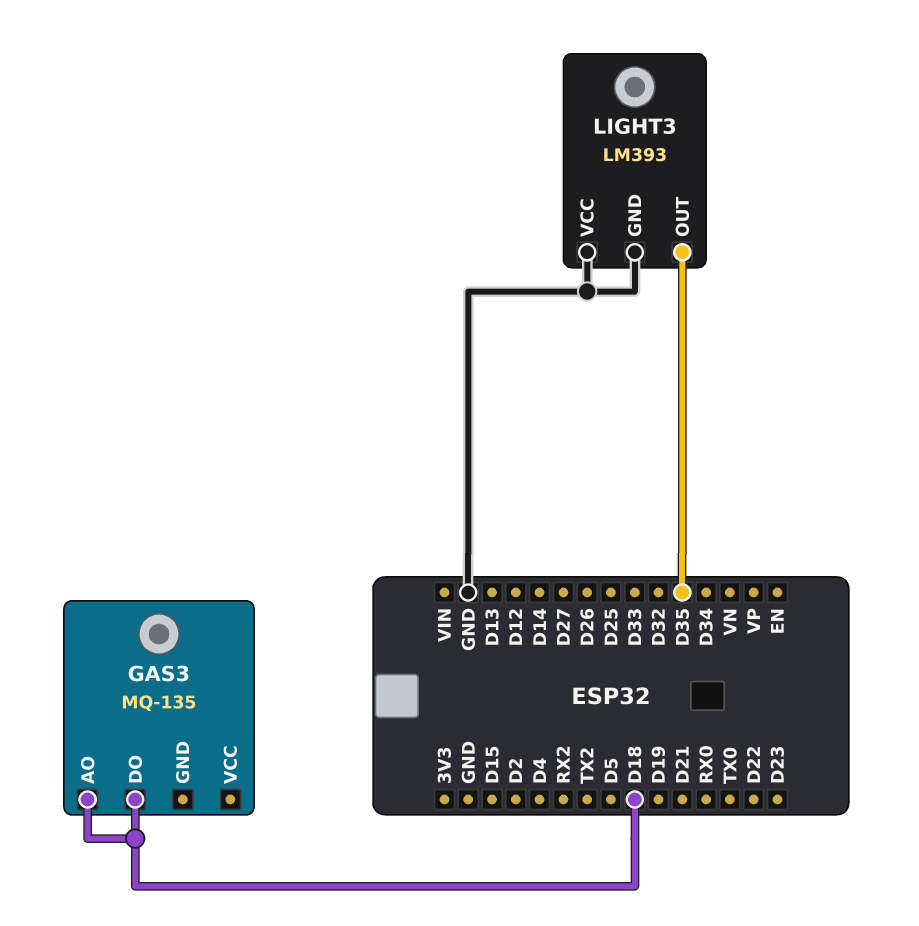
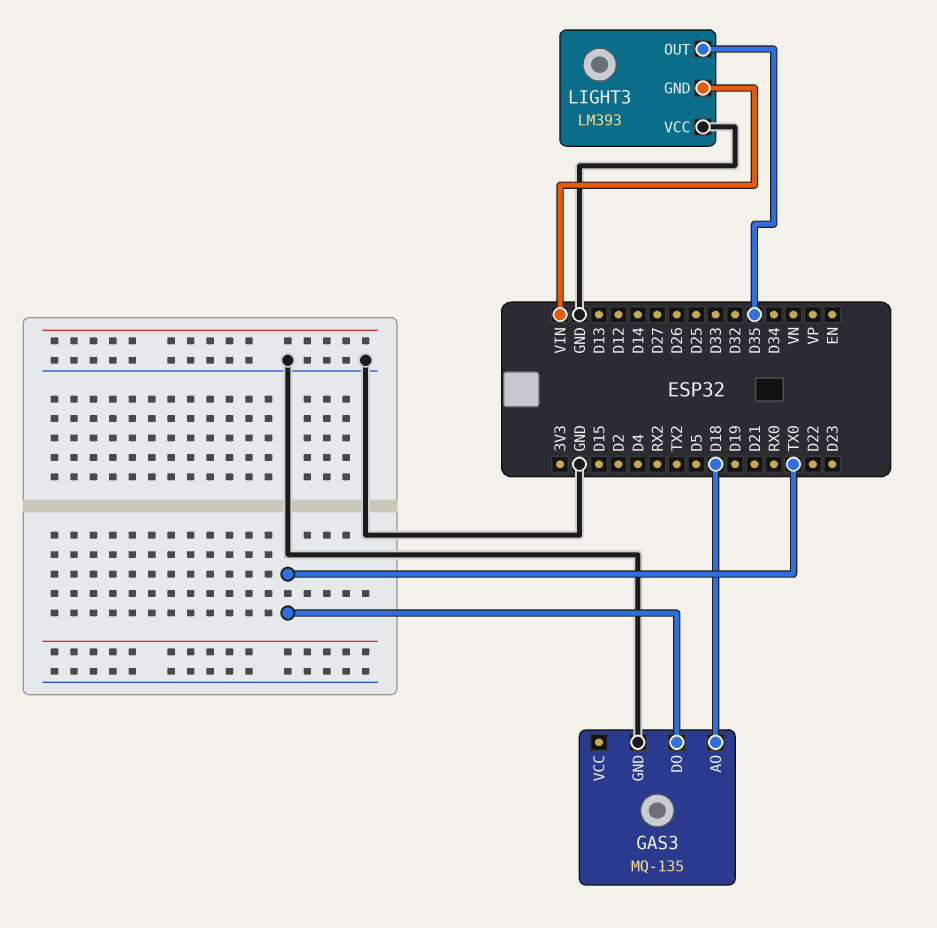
GAS3 pin DO: D18 -> TX0
GAS3 pin GND: none -> GND
LIGHT3 pin GND: GND -> VIN

